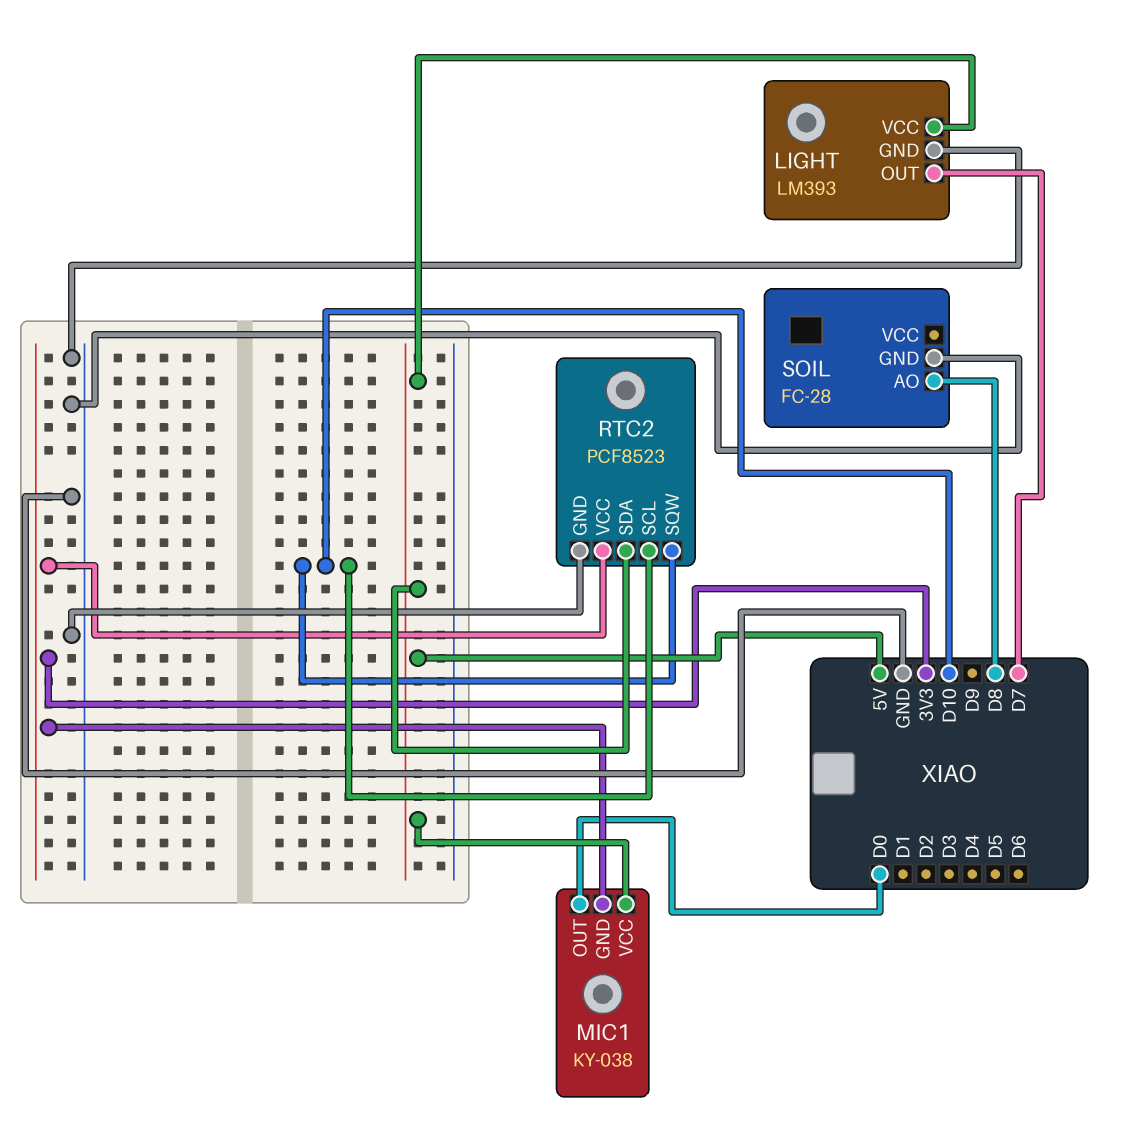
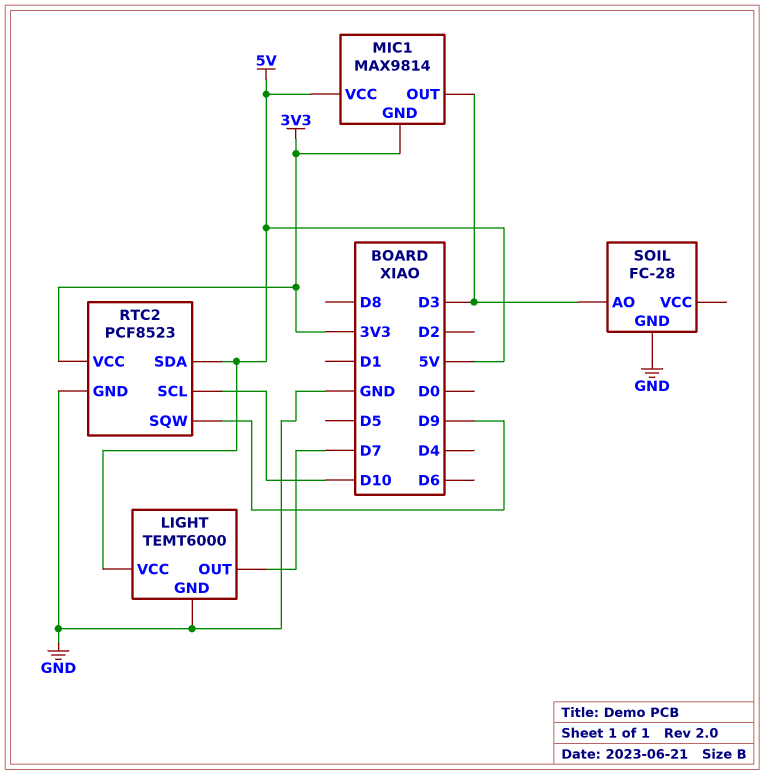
LIGHT: LM393 -> TEMT6000
MIC1: KY-038 -> MAX9814
MIC1 pin OUT: D0 -> D3
RTC2 pin SQW: D10 -> D9
SOIL pin AO: D8 -> D3

